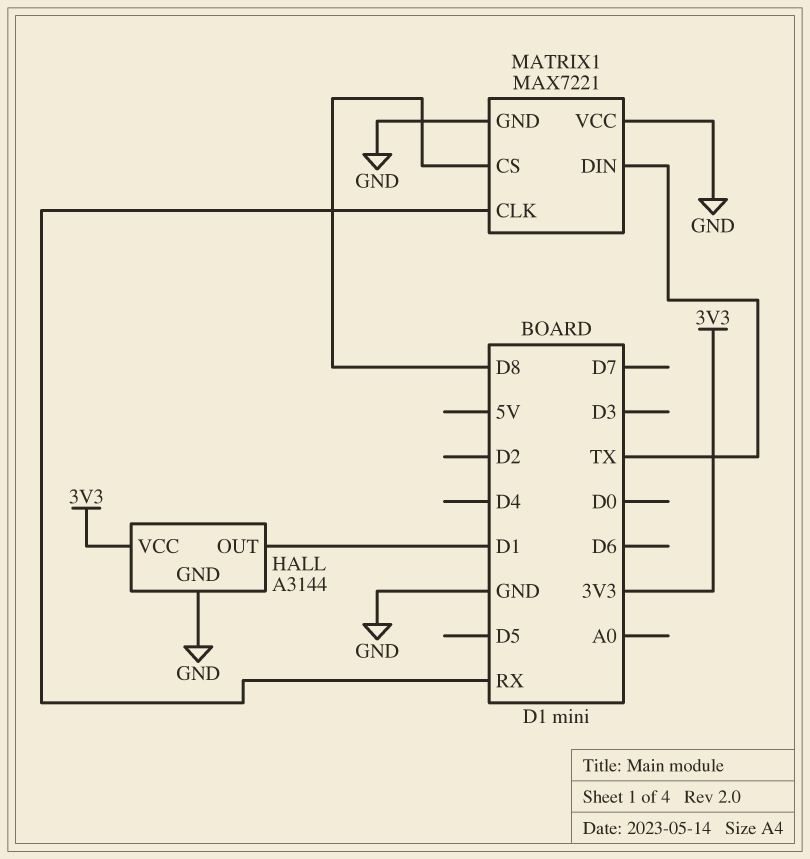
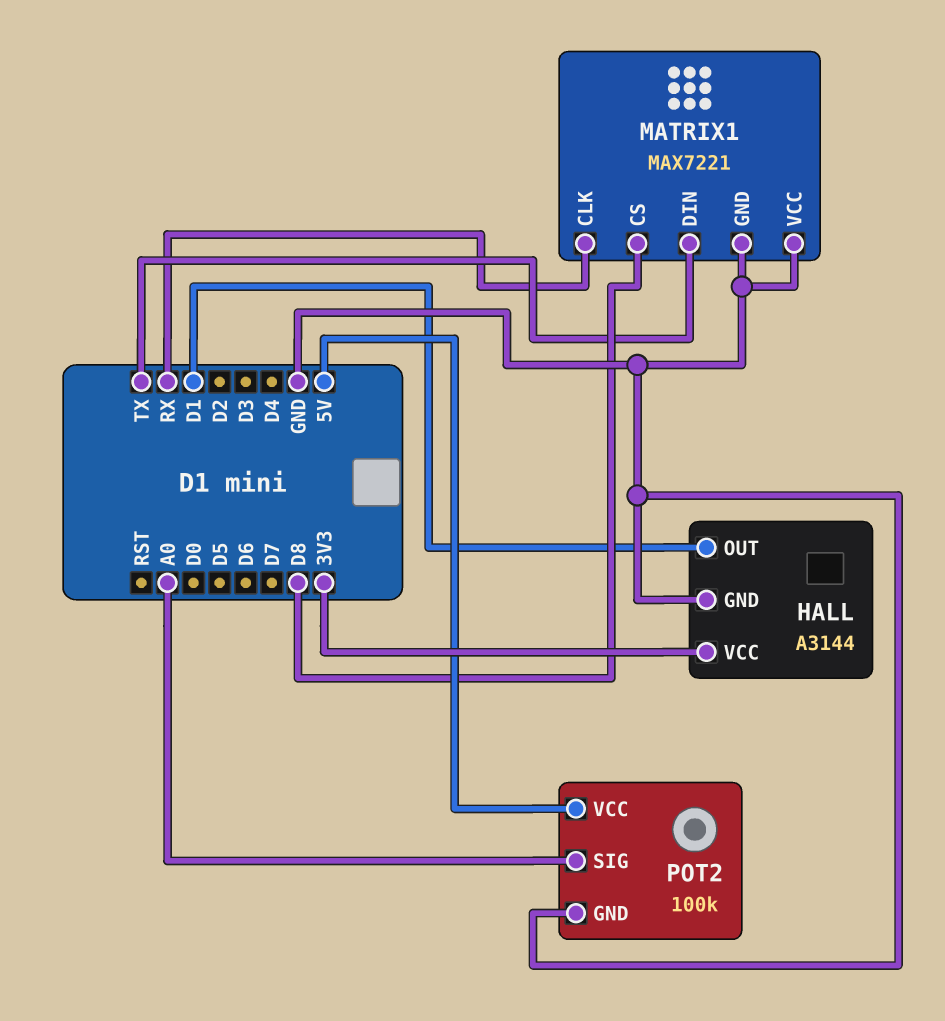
POT2: none -> 100k
POT2 pin GND: none -> GND
POT2 pin SIG: none -> A0
POT2 pin VCC: none -> 5V

